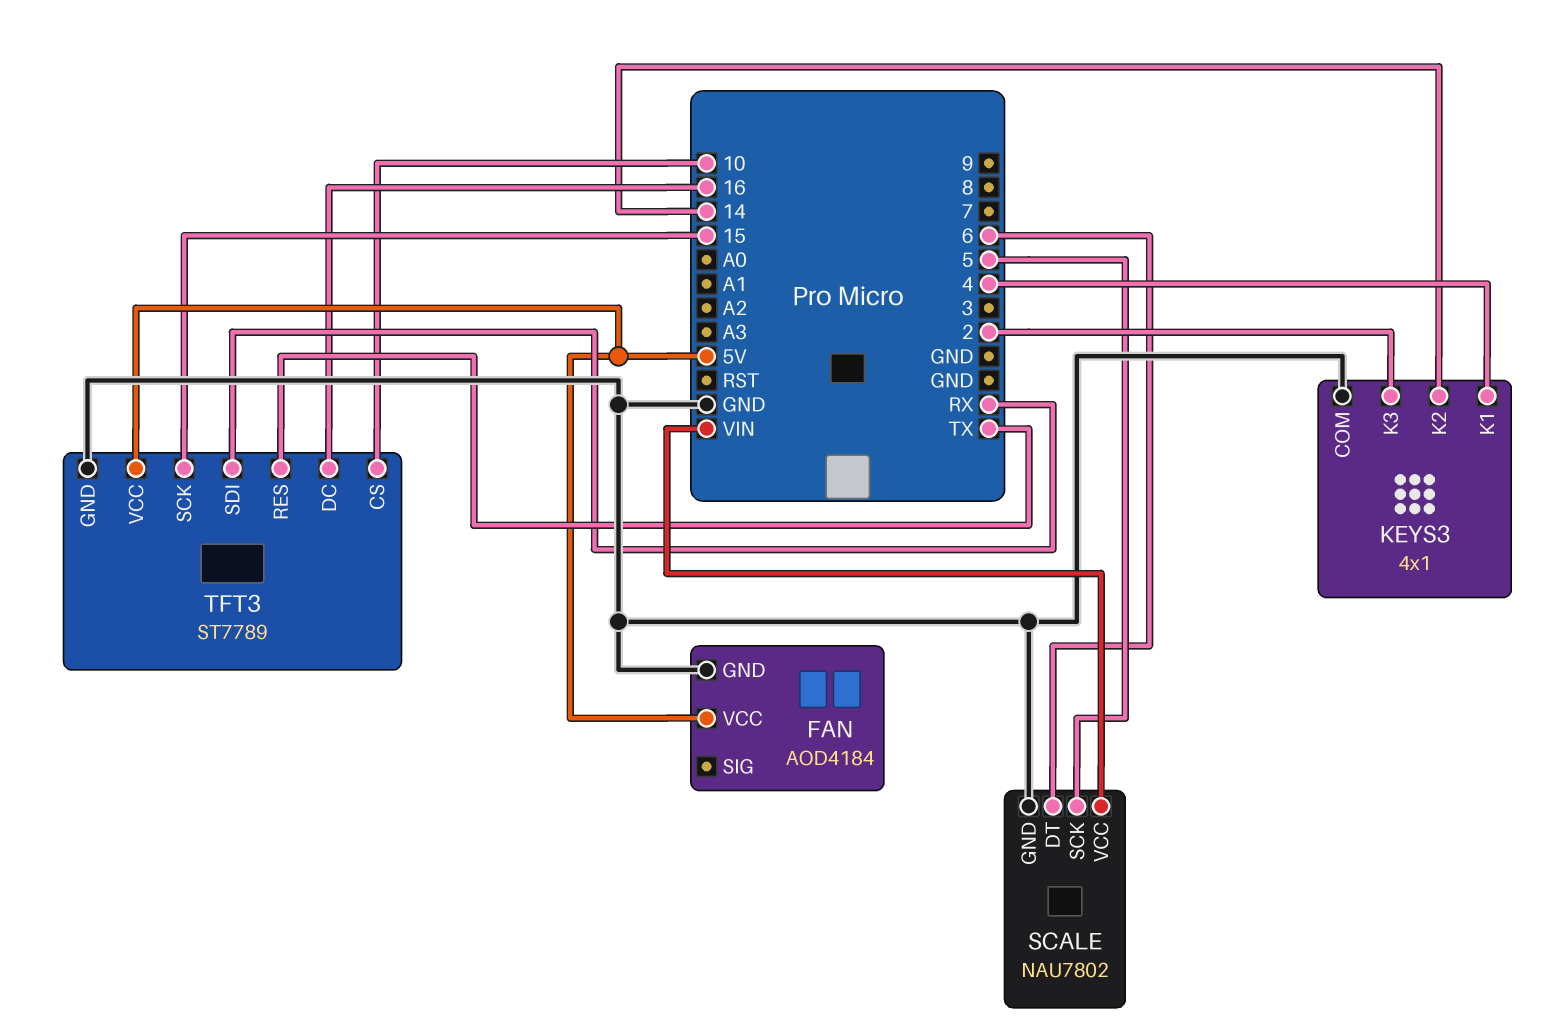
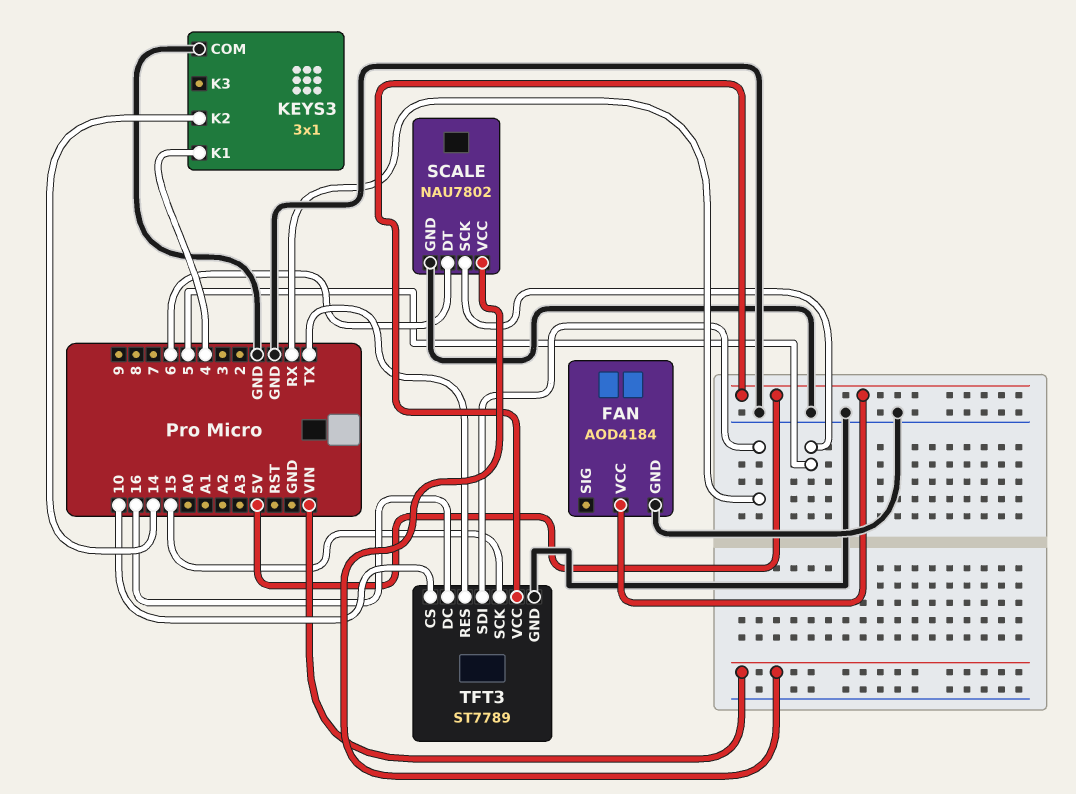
KEYS3: 4x1 -> 3x1
KEYS3 pin K3: 2 -> none

